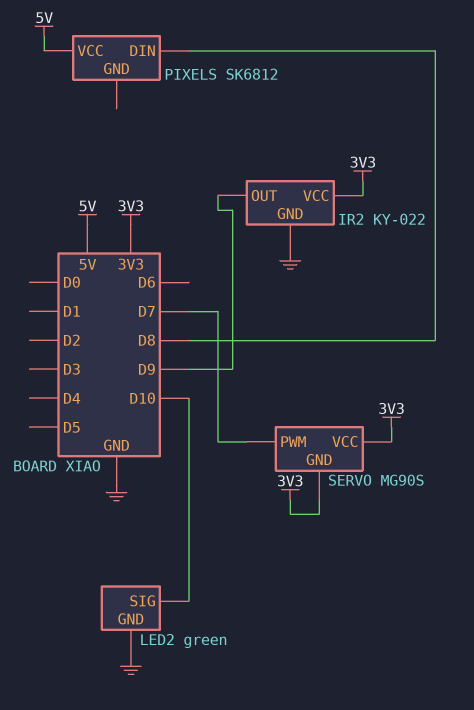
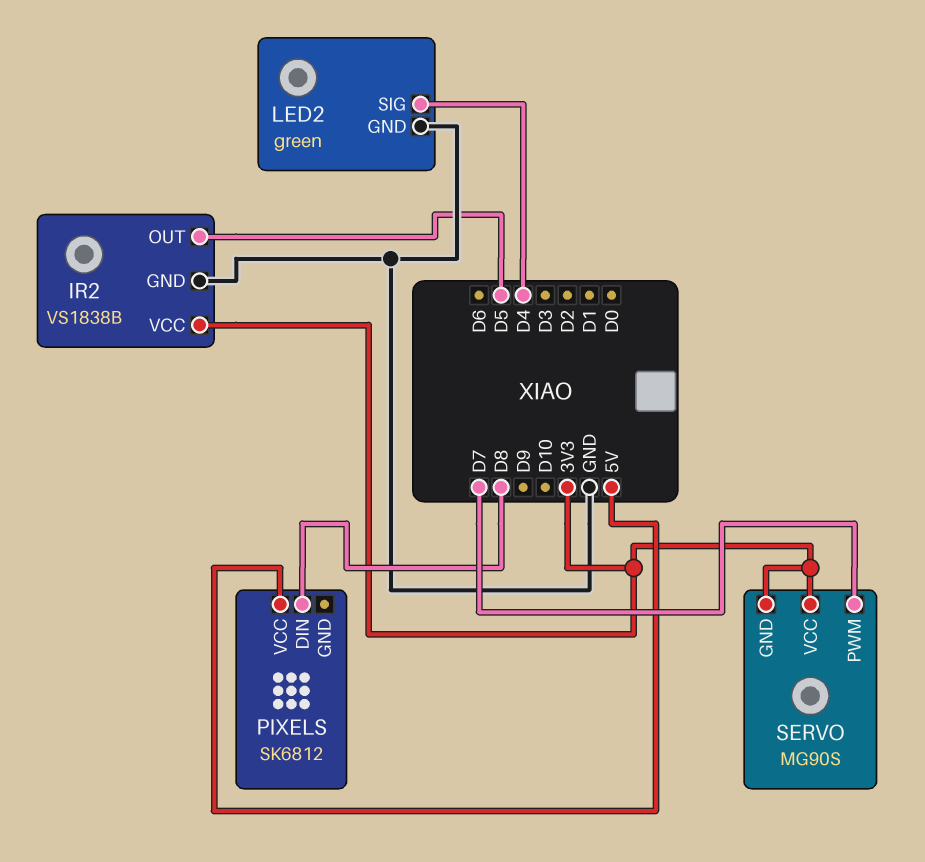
IR2: KY-022 -> VS1838B
IR2 pin OUT: D9 -> D5
LED2 pin SIG: D10 -> D4

